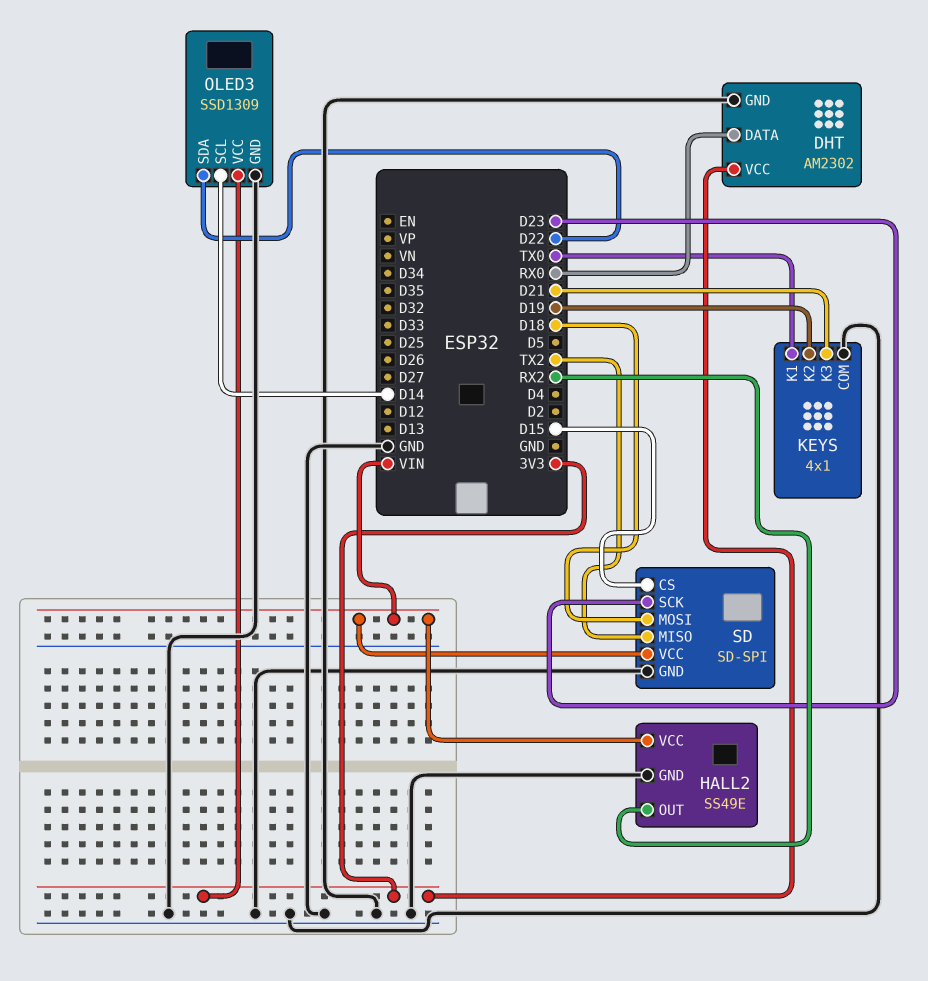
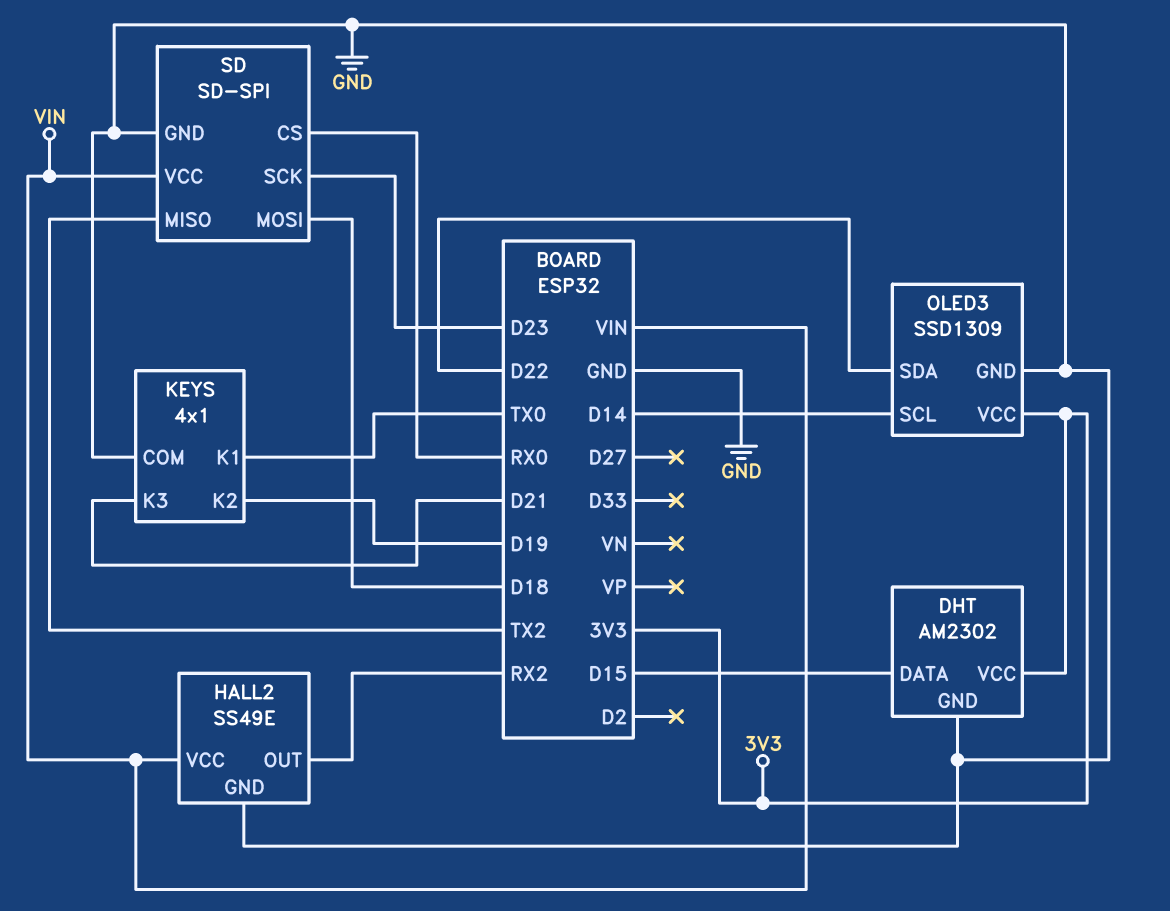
DHT pin DATA: RX0 -> D15
SD pin CS: D15 -> RX0

